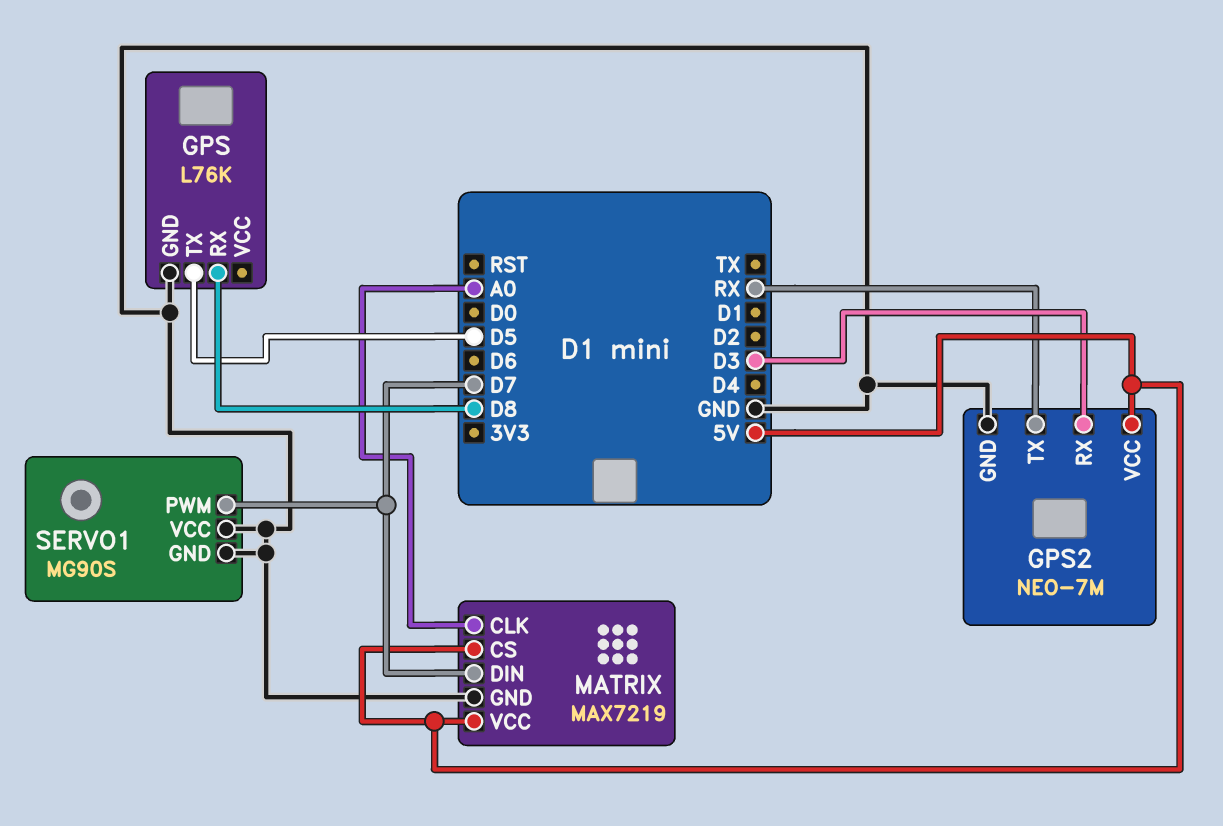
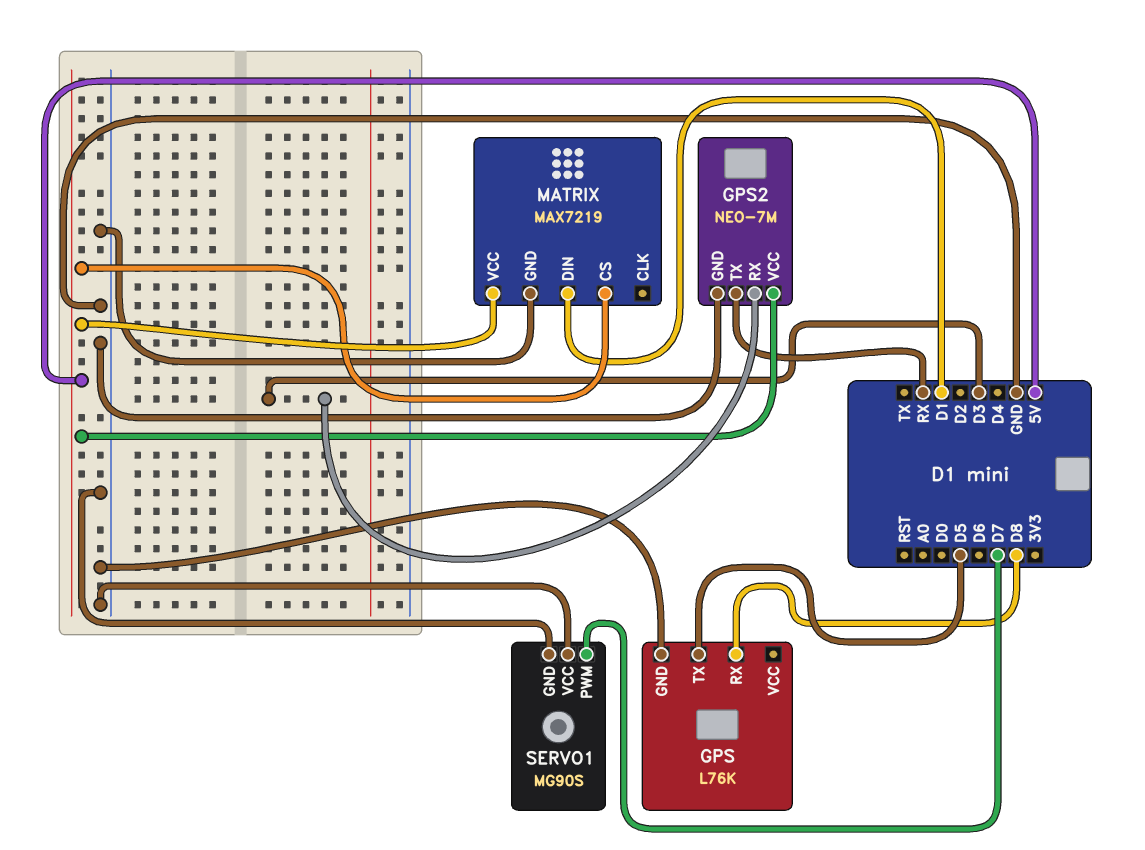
MATRIX pin CLK: A0 -> none
MATRIX pin DIN: D7 -> D1

